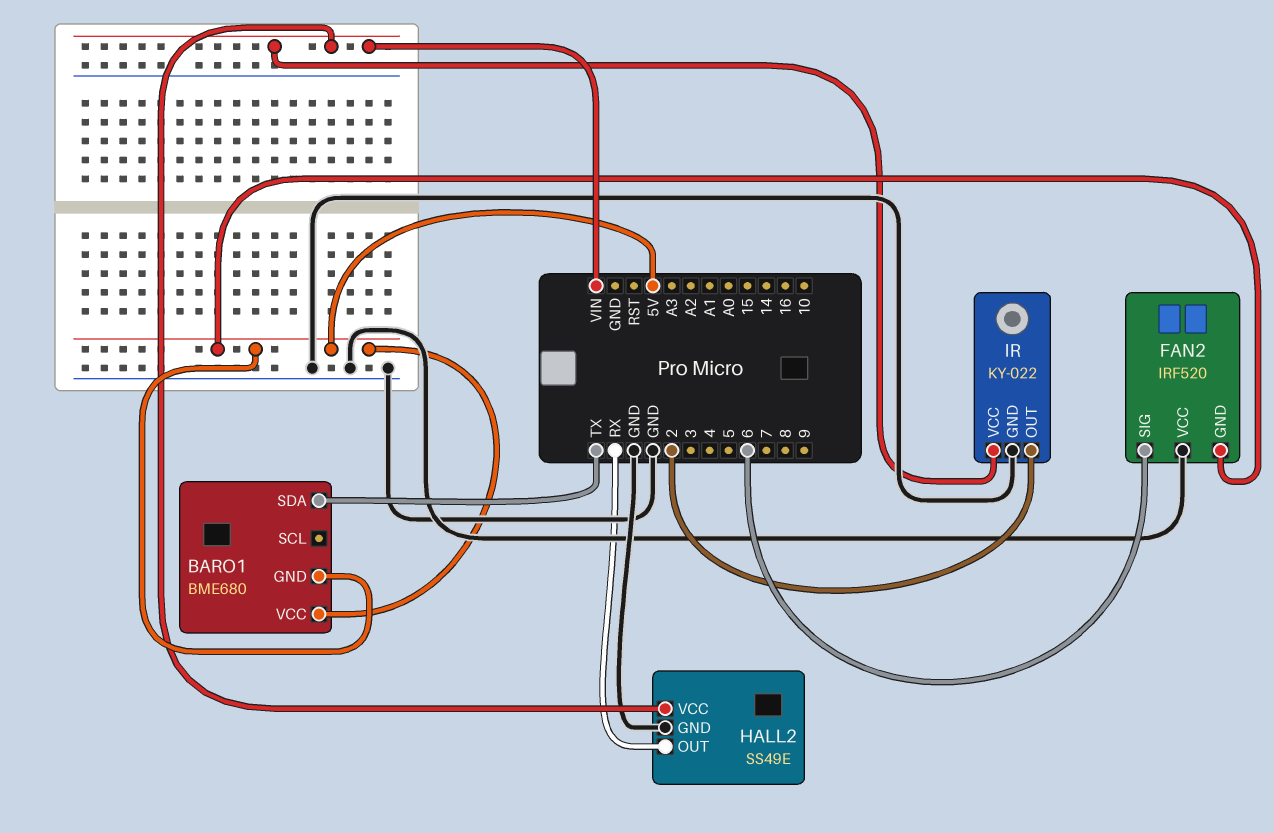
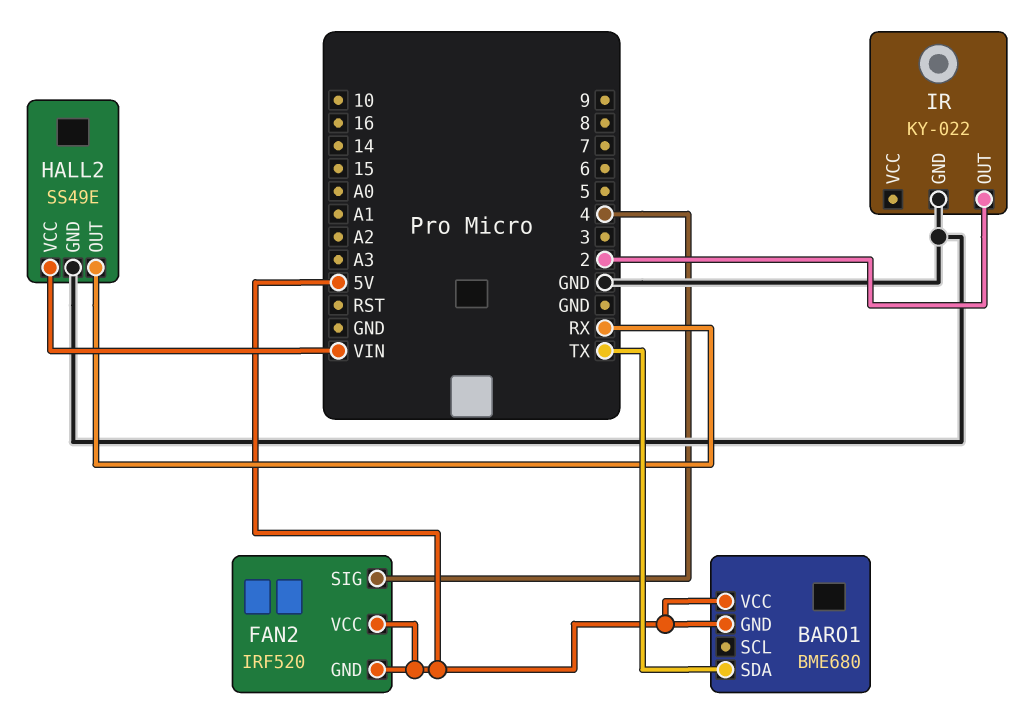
FAN2 pin SIG: 6 -> 4
FAN2 pin VCC: GND -> 5V
IR pin VCC: VIN -> none

